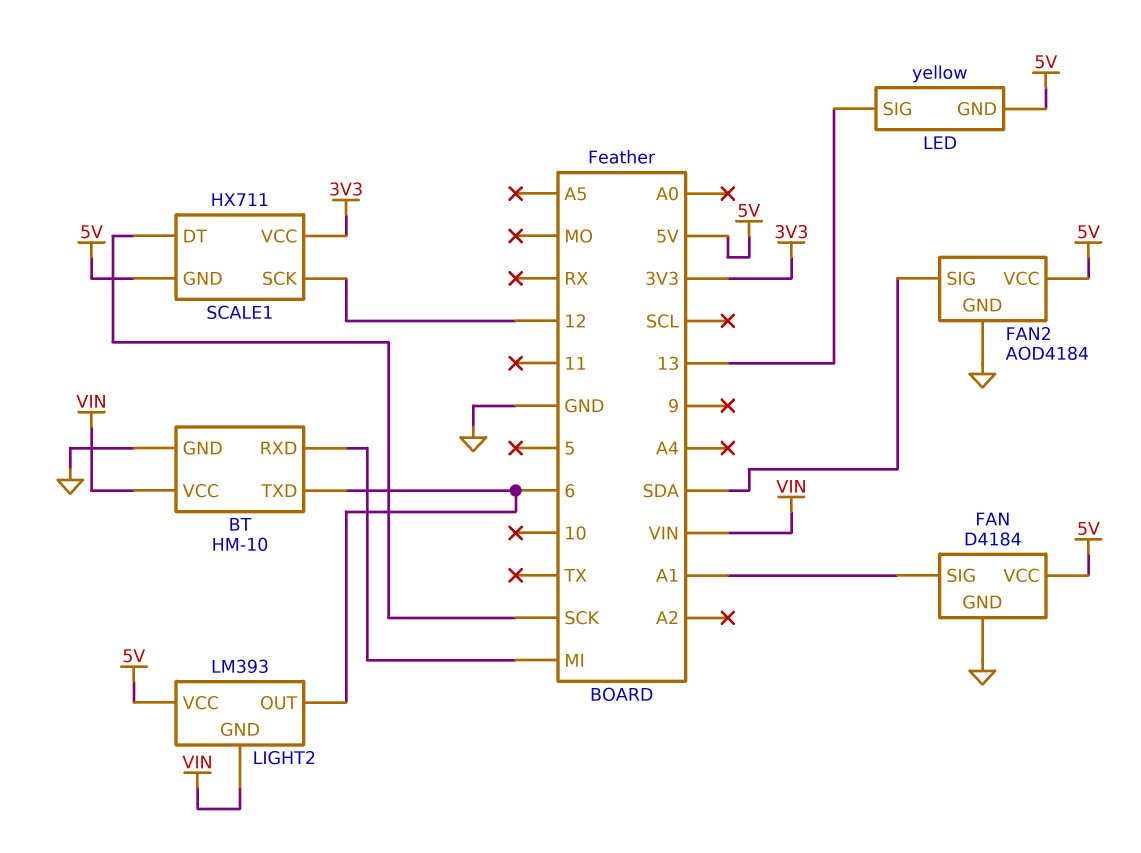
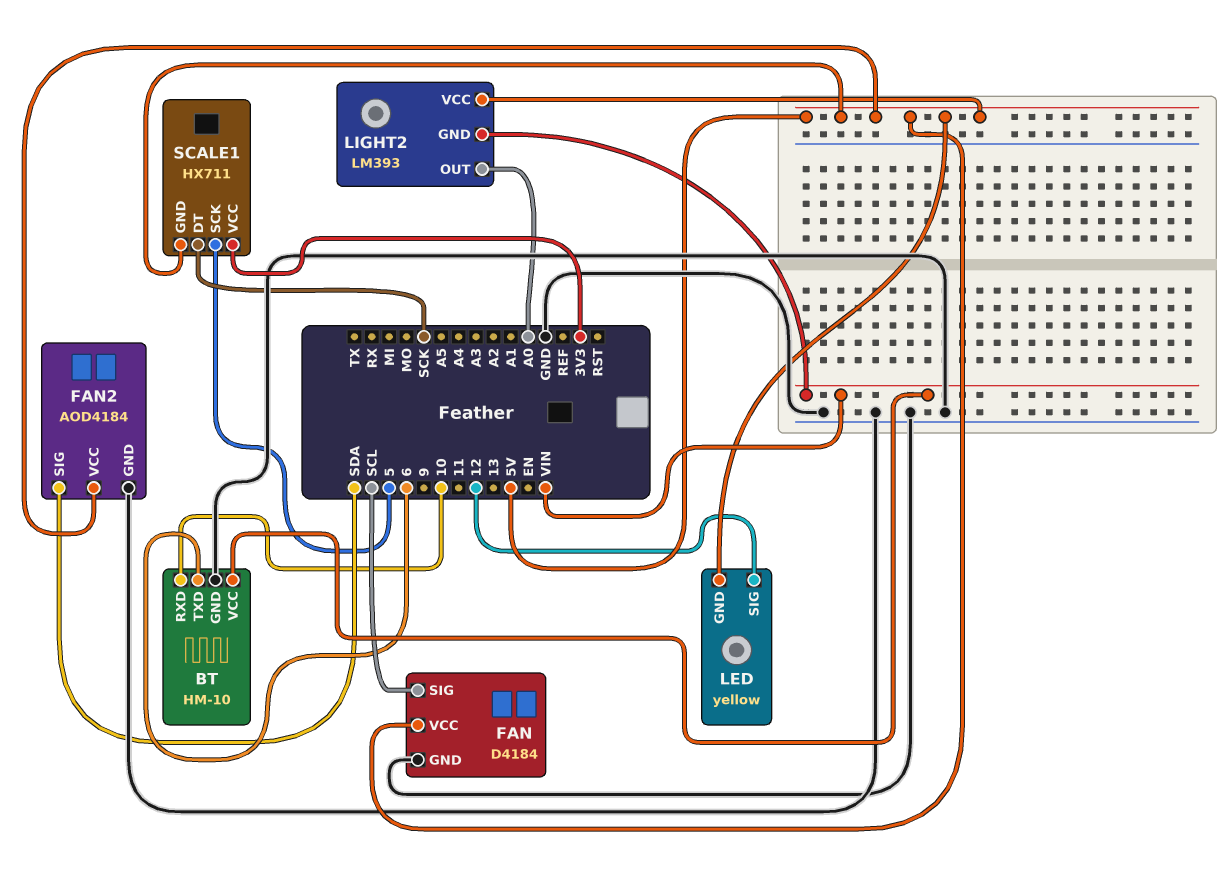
BT pin RXD: MI -> 10
FAN pin SIG: A1 -> SCL
LED pin SIG: 13 -> 12
LIGHT2 pin OUT: 6 -> A0
SCALE1 pin SCK: 12 -> 5

